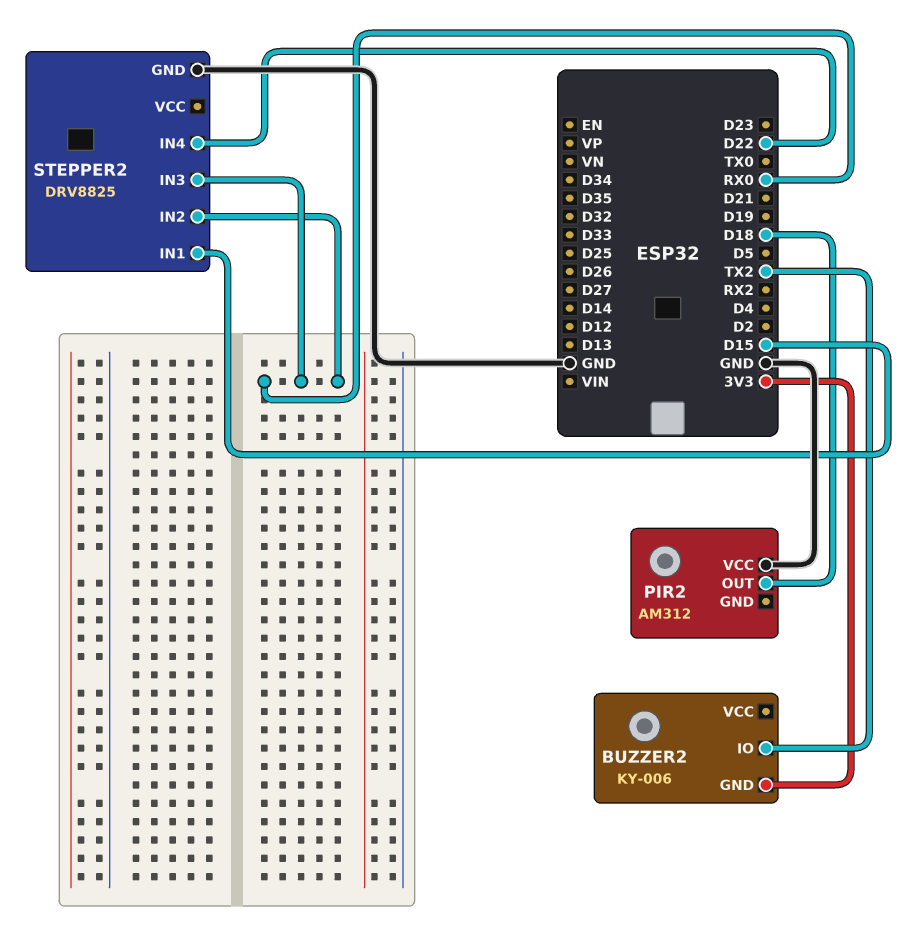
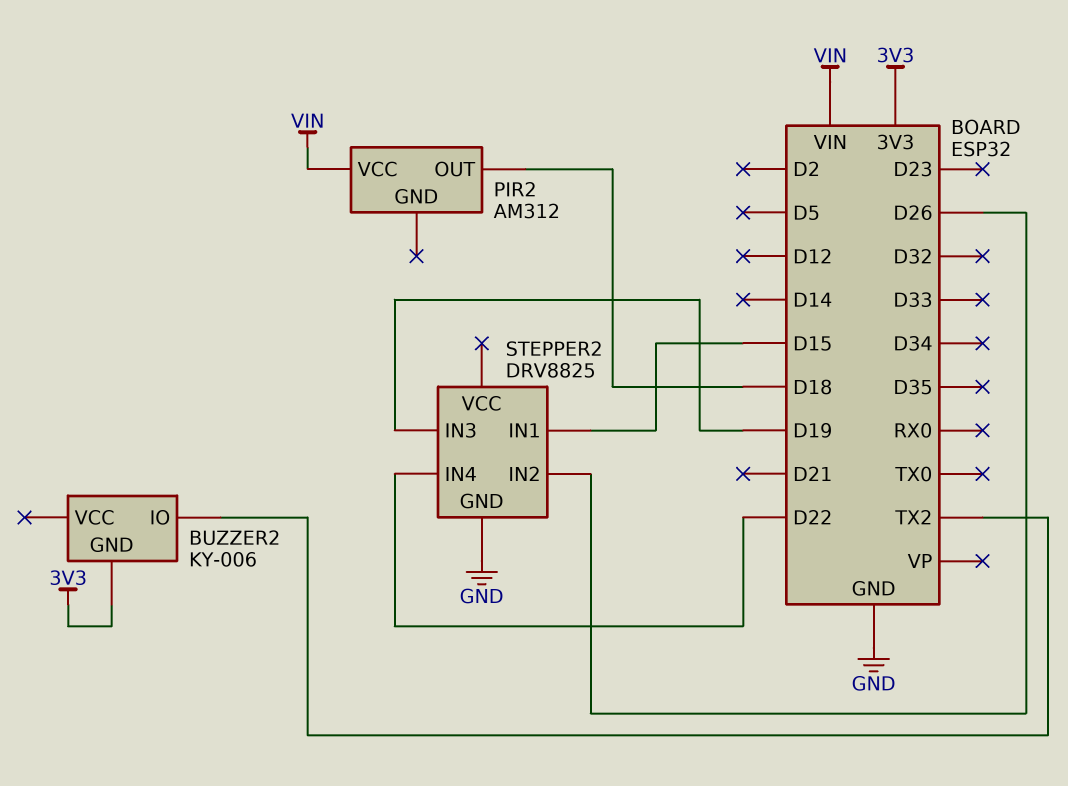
PIR2 pin VCC: GND -> VIN
STEPPER2 pin IN2: RX0 -> D26
STEPPER2 pin IN3: RX0 -> D19

